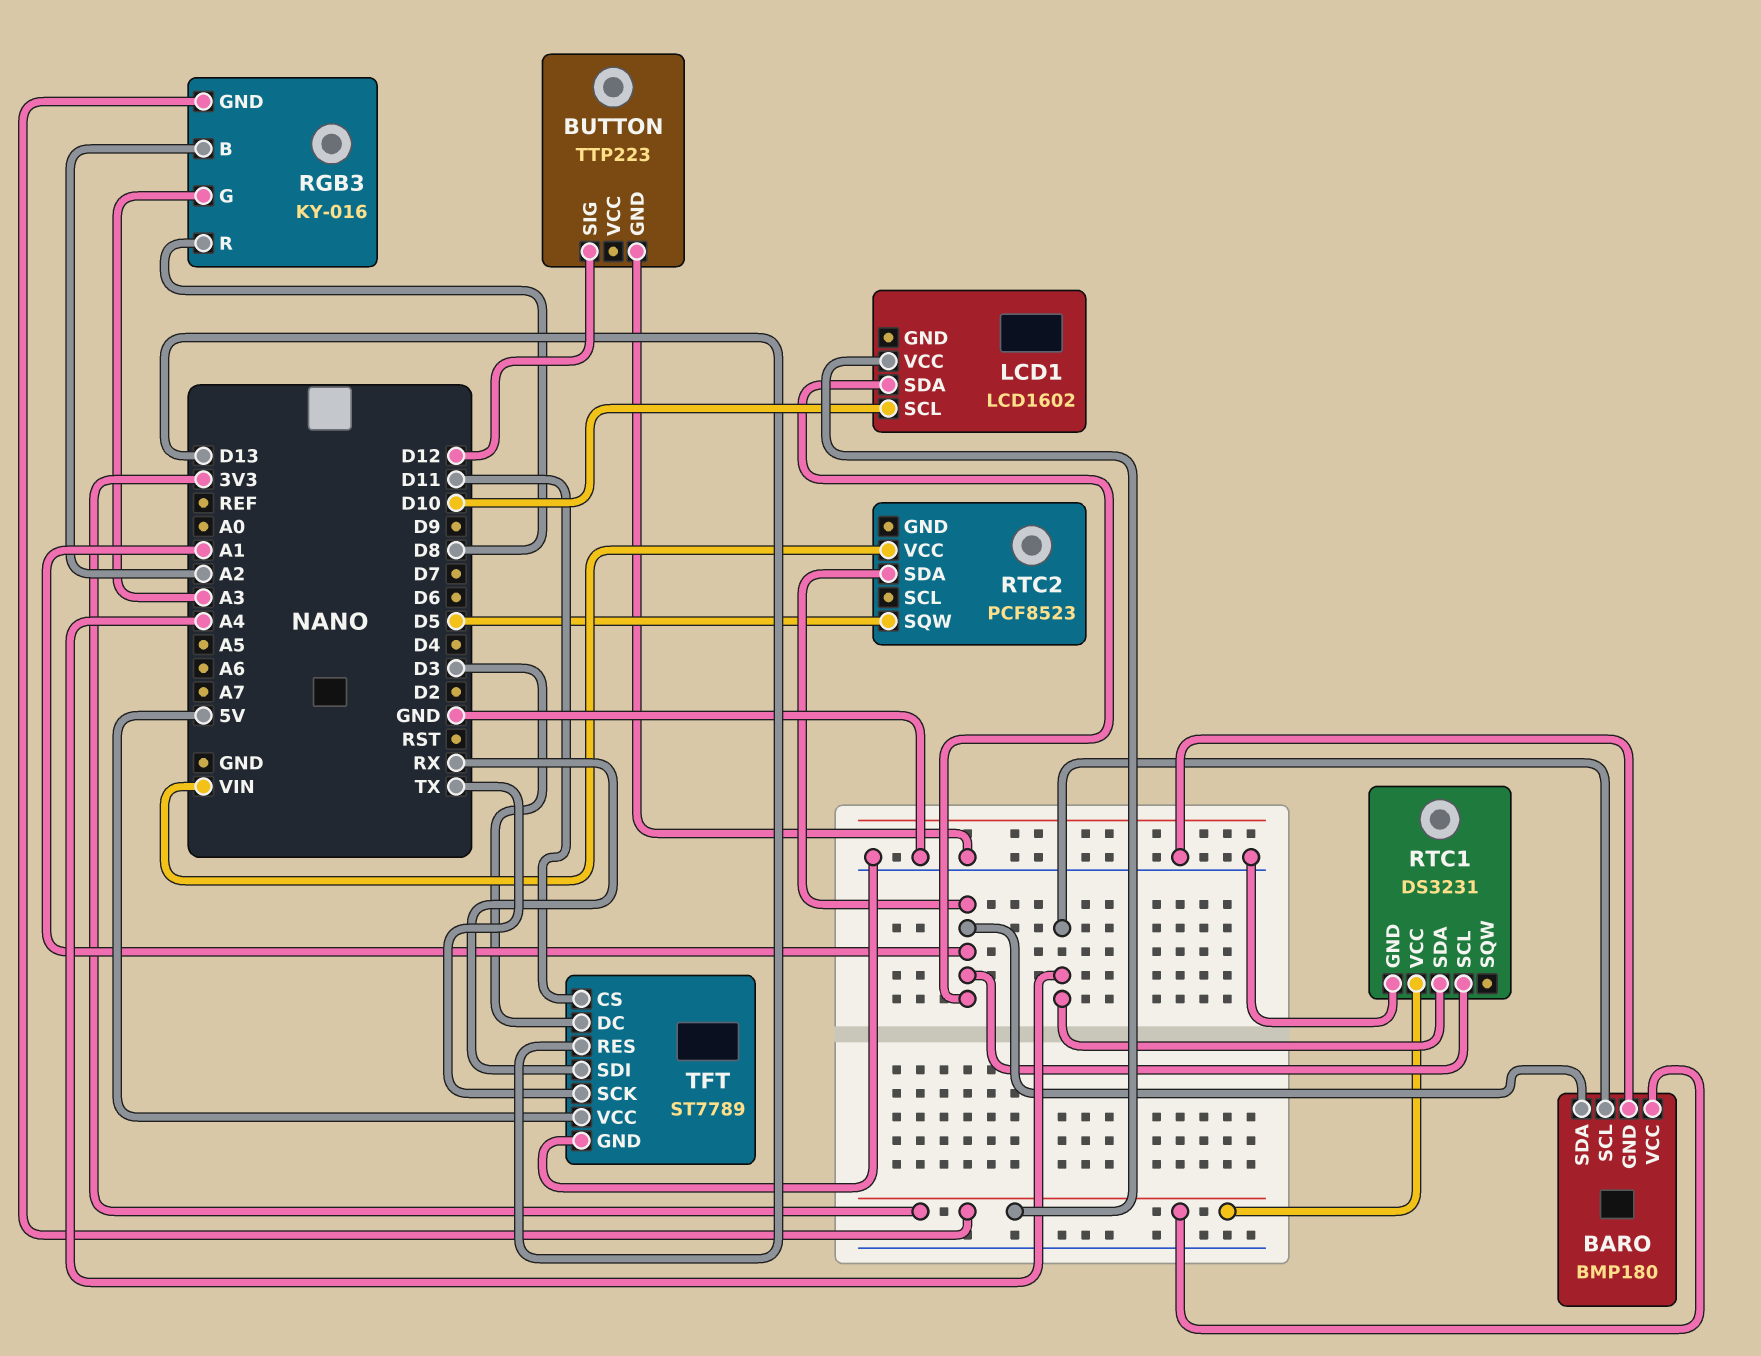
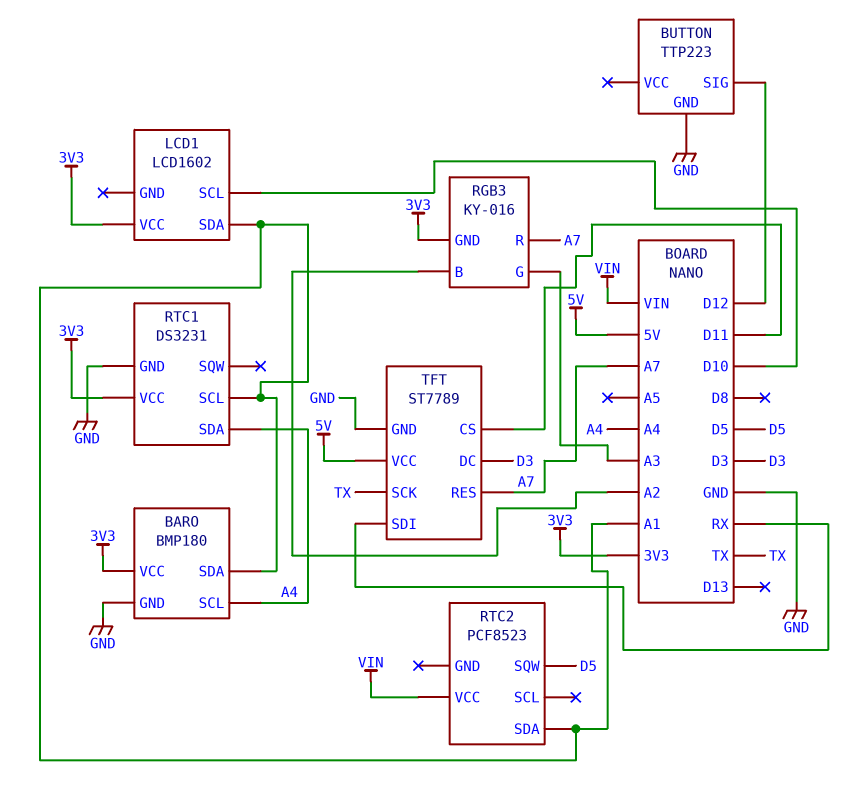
RGB3 pin R: D8 -> A7
TFT pin RES: D13 -> A7

